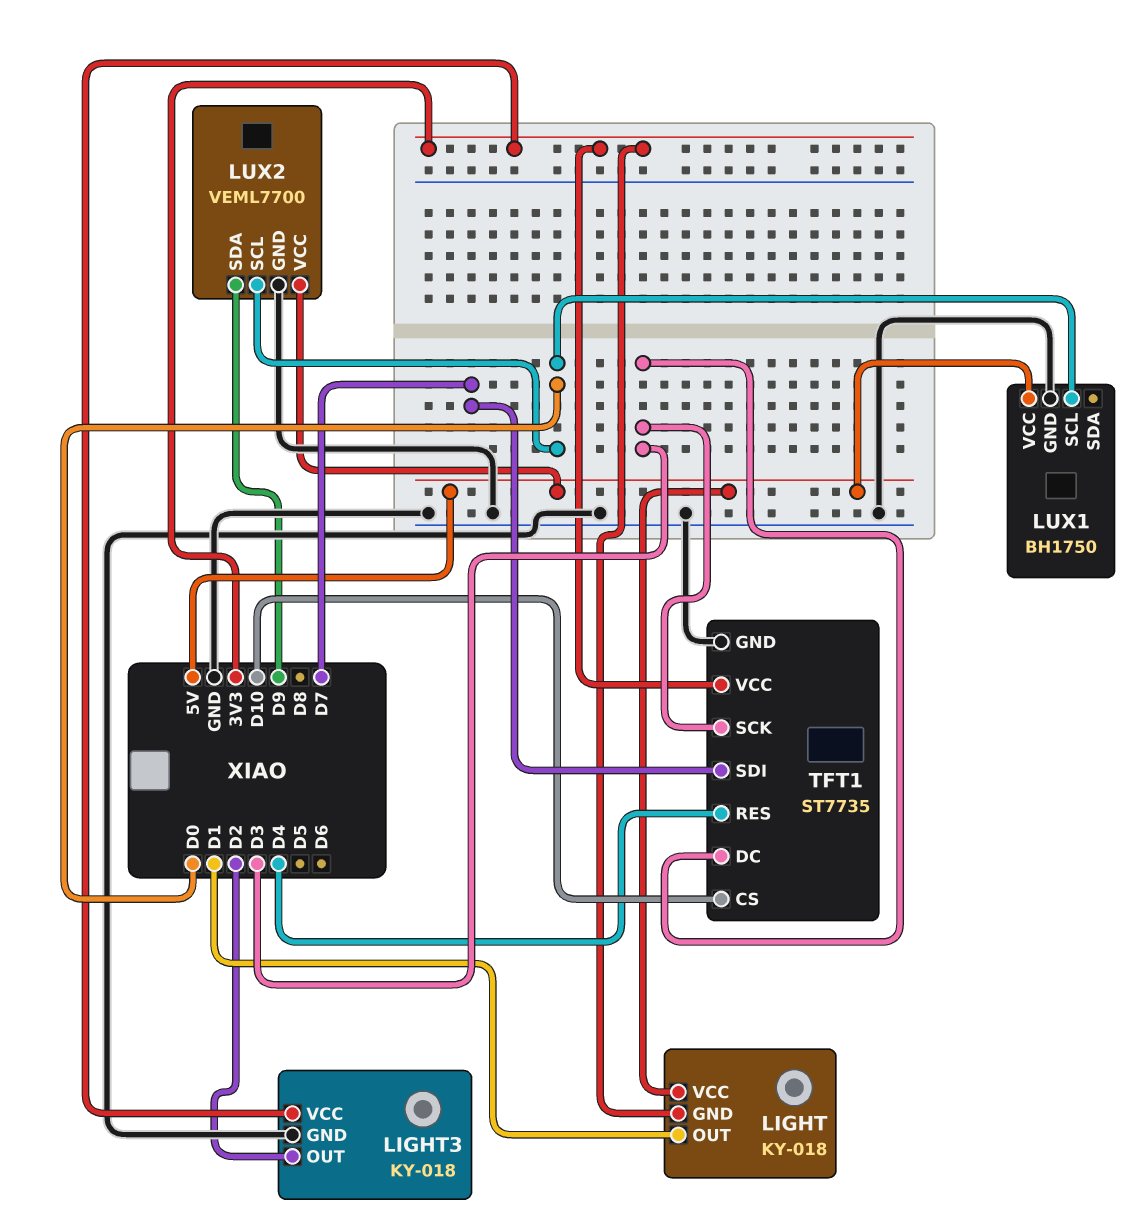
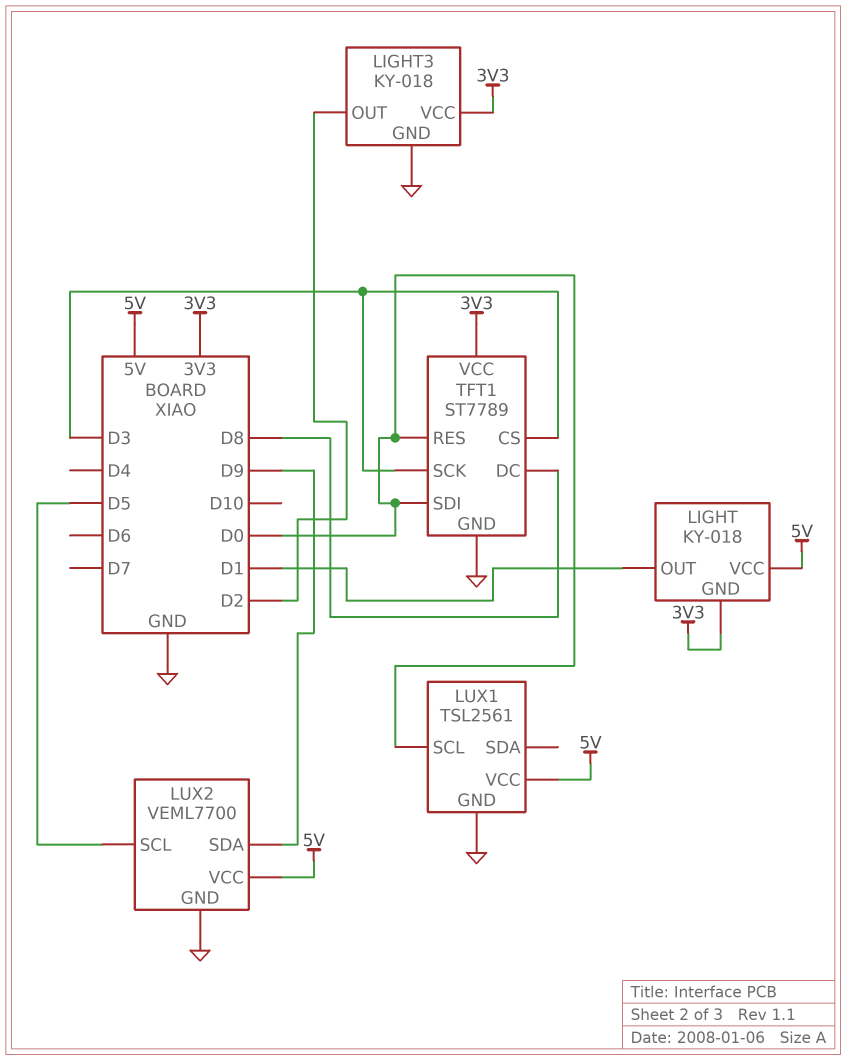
LUX1: BH1750 -> TSL2561
LUX2 pin SCL: D0 -> D5
TFT1: ST7735 -> ST7789
TFT1 pin CS: D10 -> D3
TFT1 pin DC: D3 -> D8
TFT1 pin RES: D4 -> D0
TFT1 pin SDI: D7 -> D0

